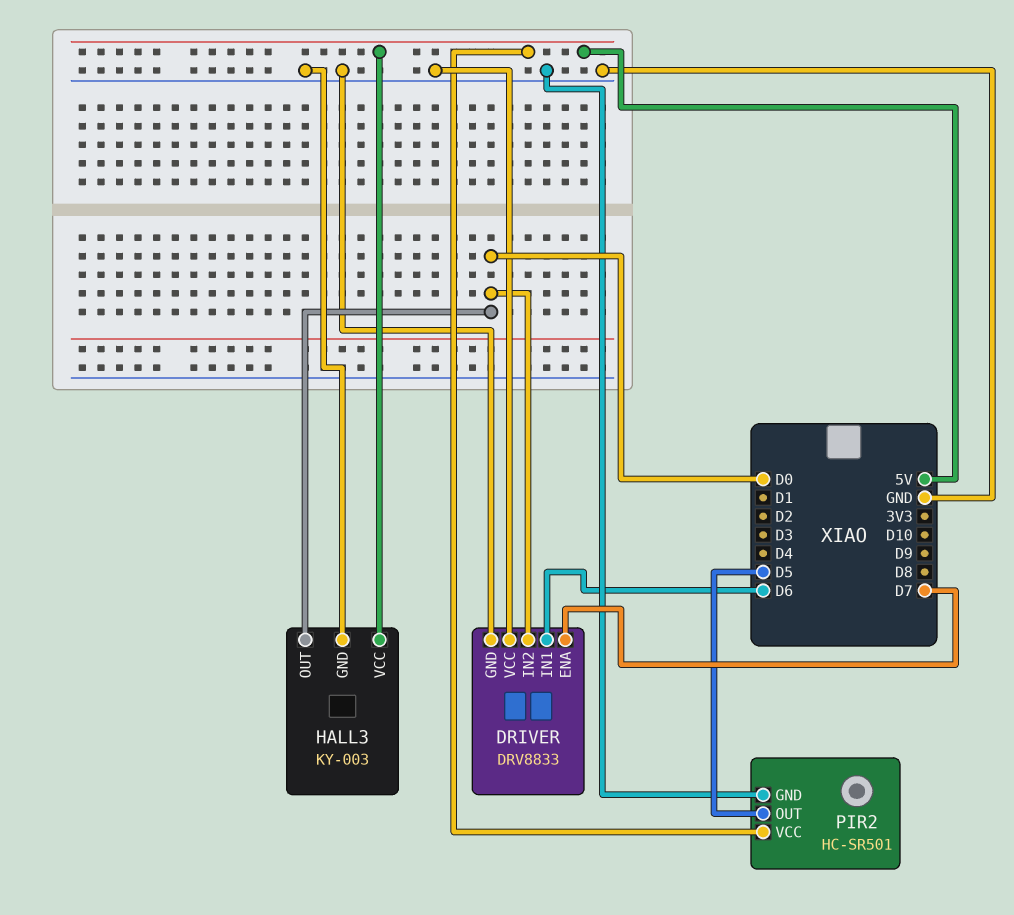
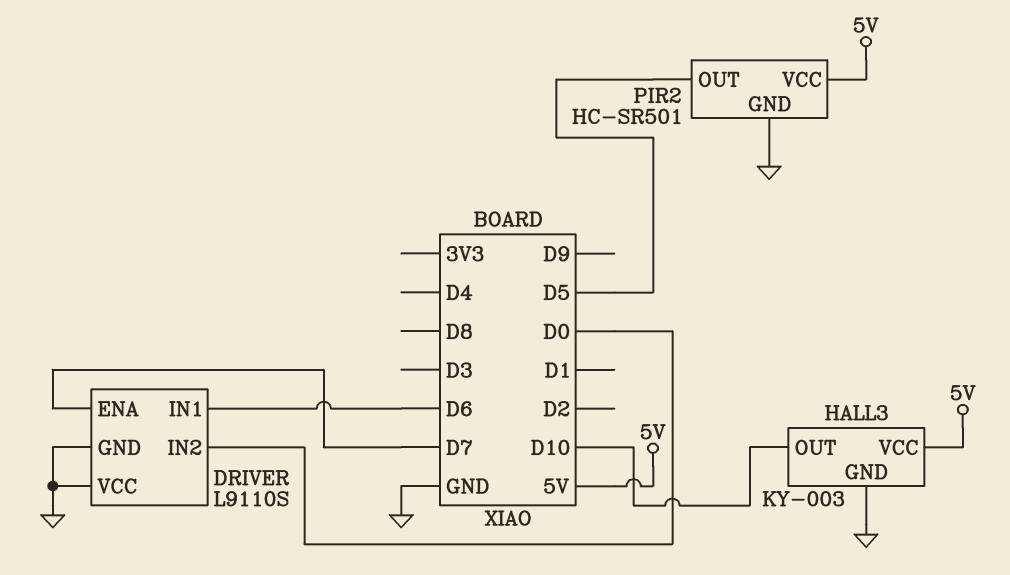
DRIVER: DRV8833 -> L9110S
HALL3 pin OUT: D0 -> D10

